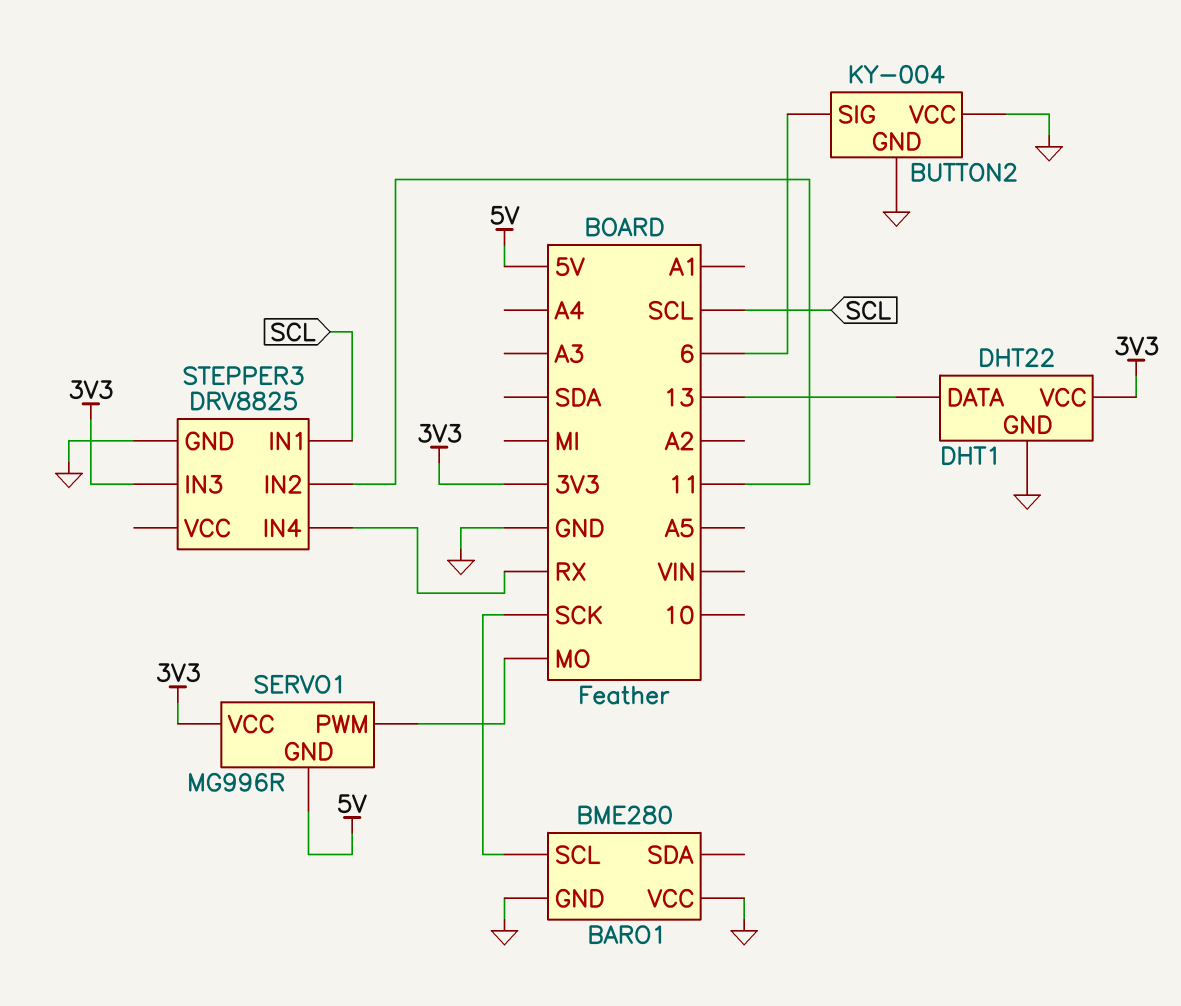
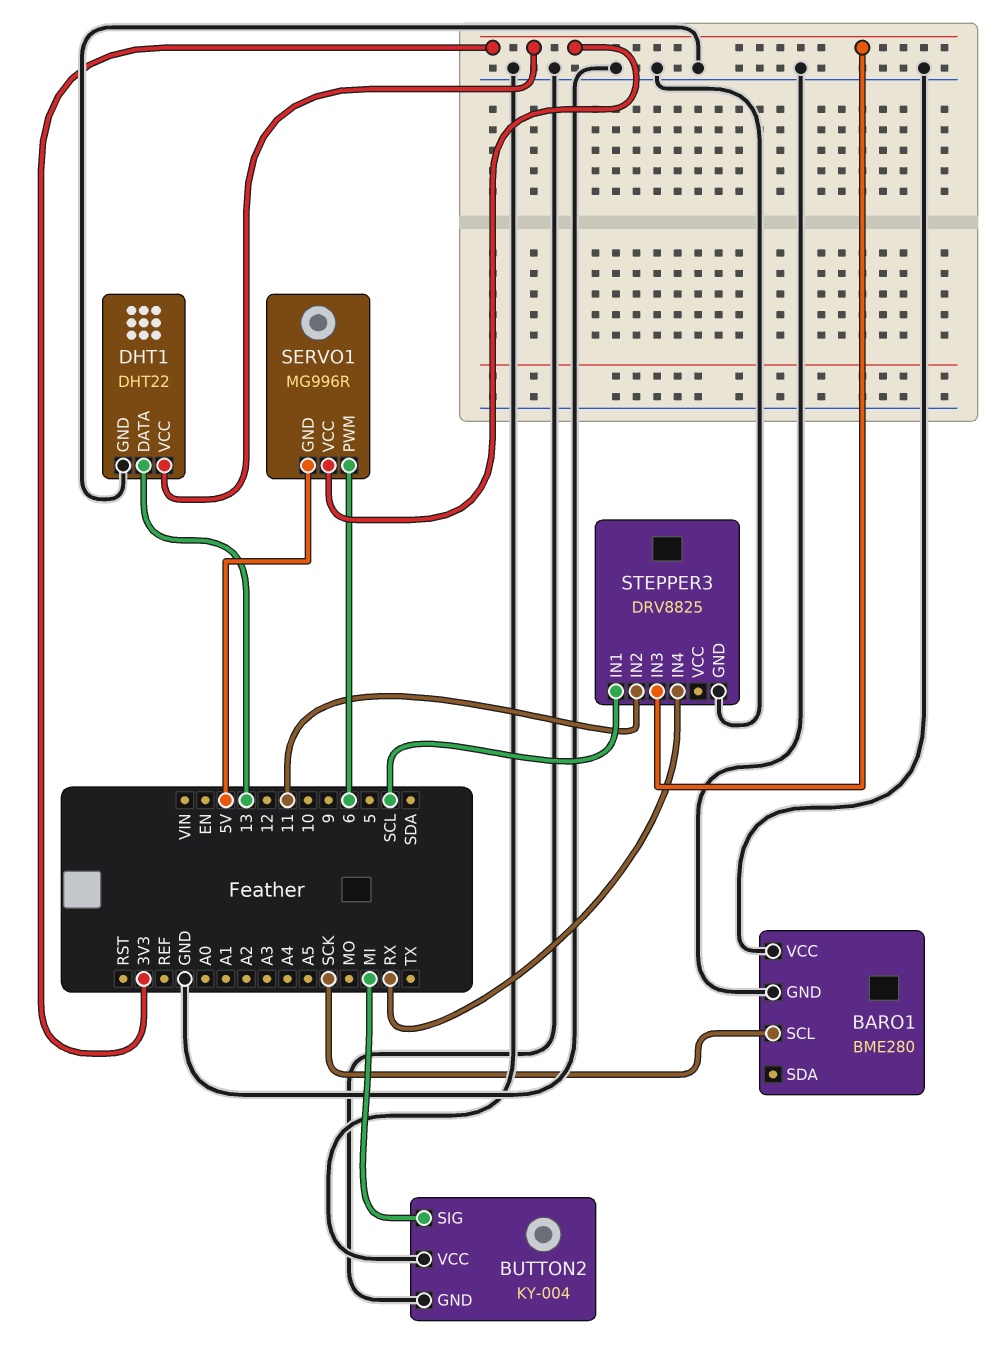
BUTTON2 pin SIG: 6 -> MI
SERVO1 pin PWM: MO -> 6

